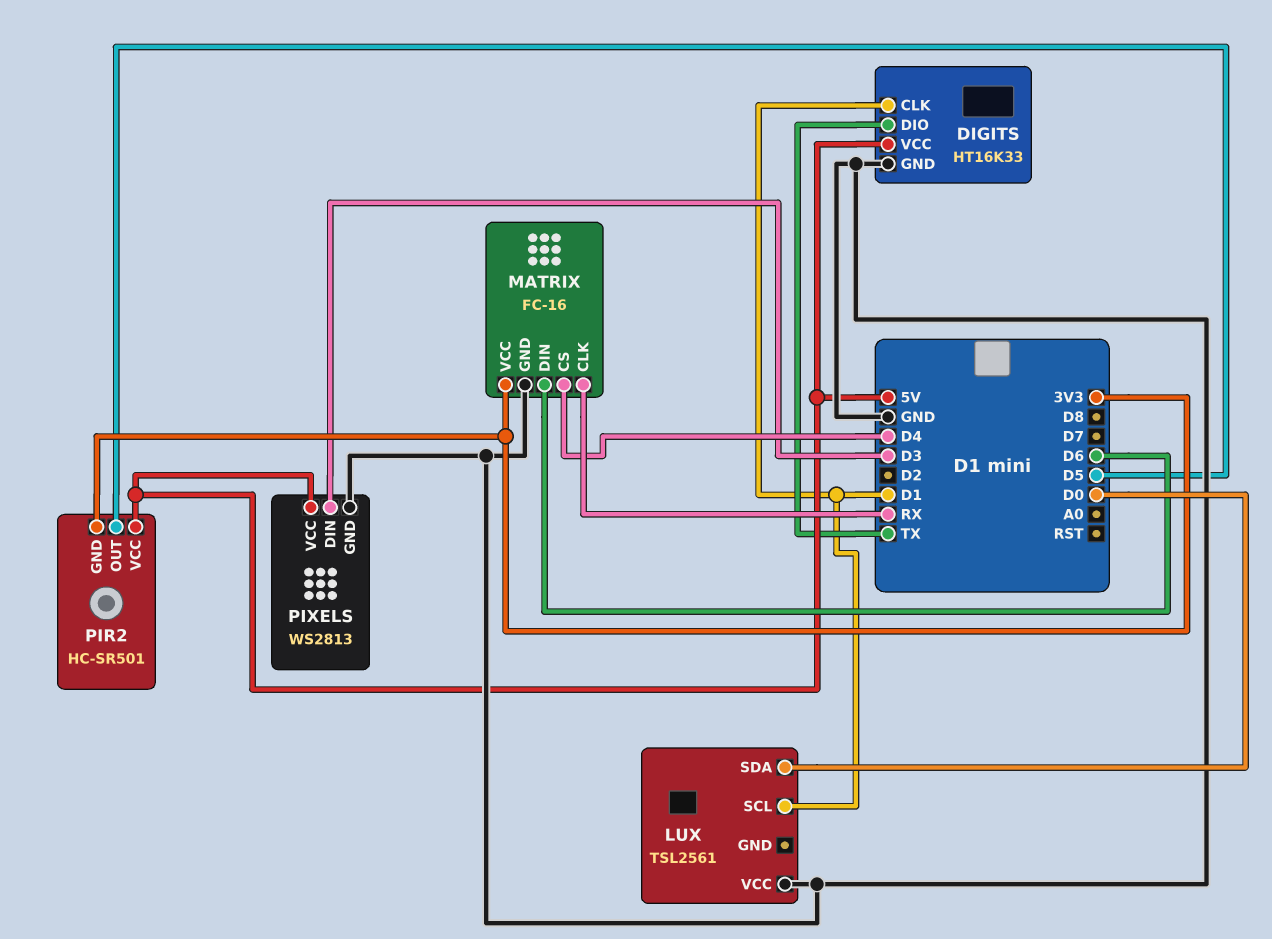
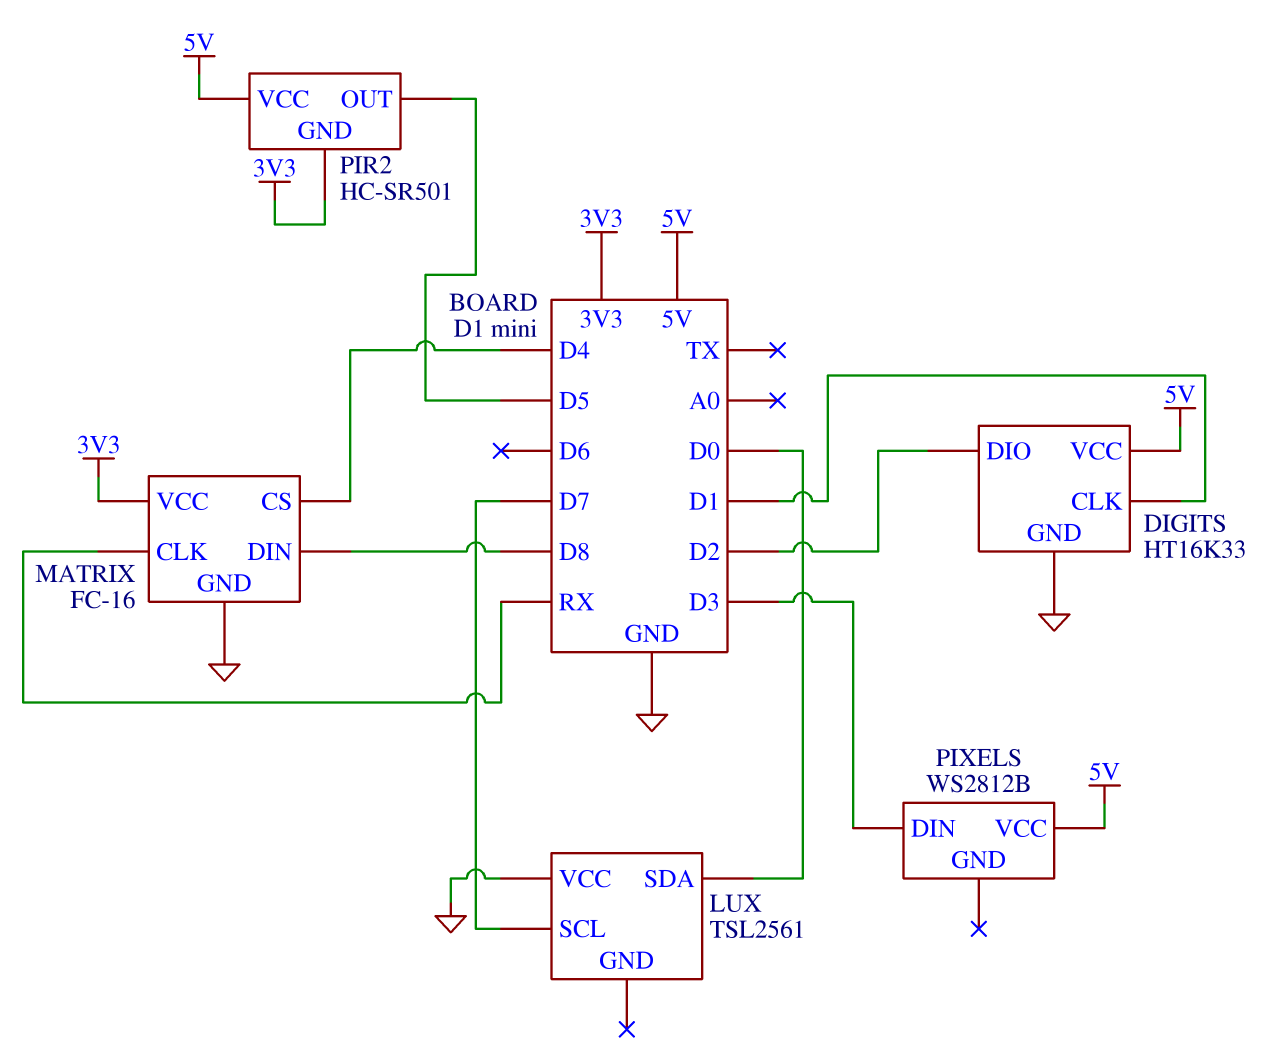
DIGITS pin DIO: TX -> D2
LUX pin SCL: D1 -> D7
MATRIX pin DIN: D6 -> D8
PIXELS: WS2813 -> WS2812B
PIXELS pin GND: GND -> none

